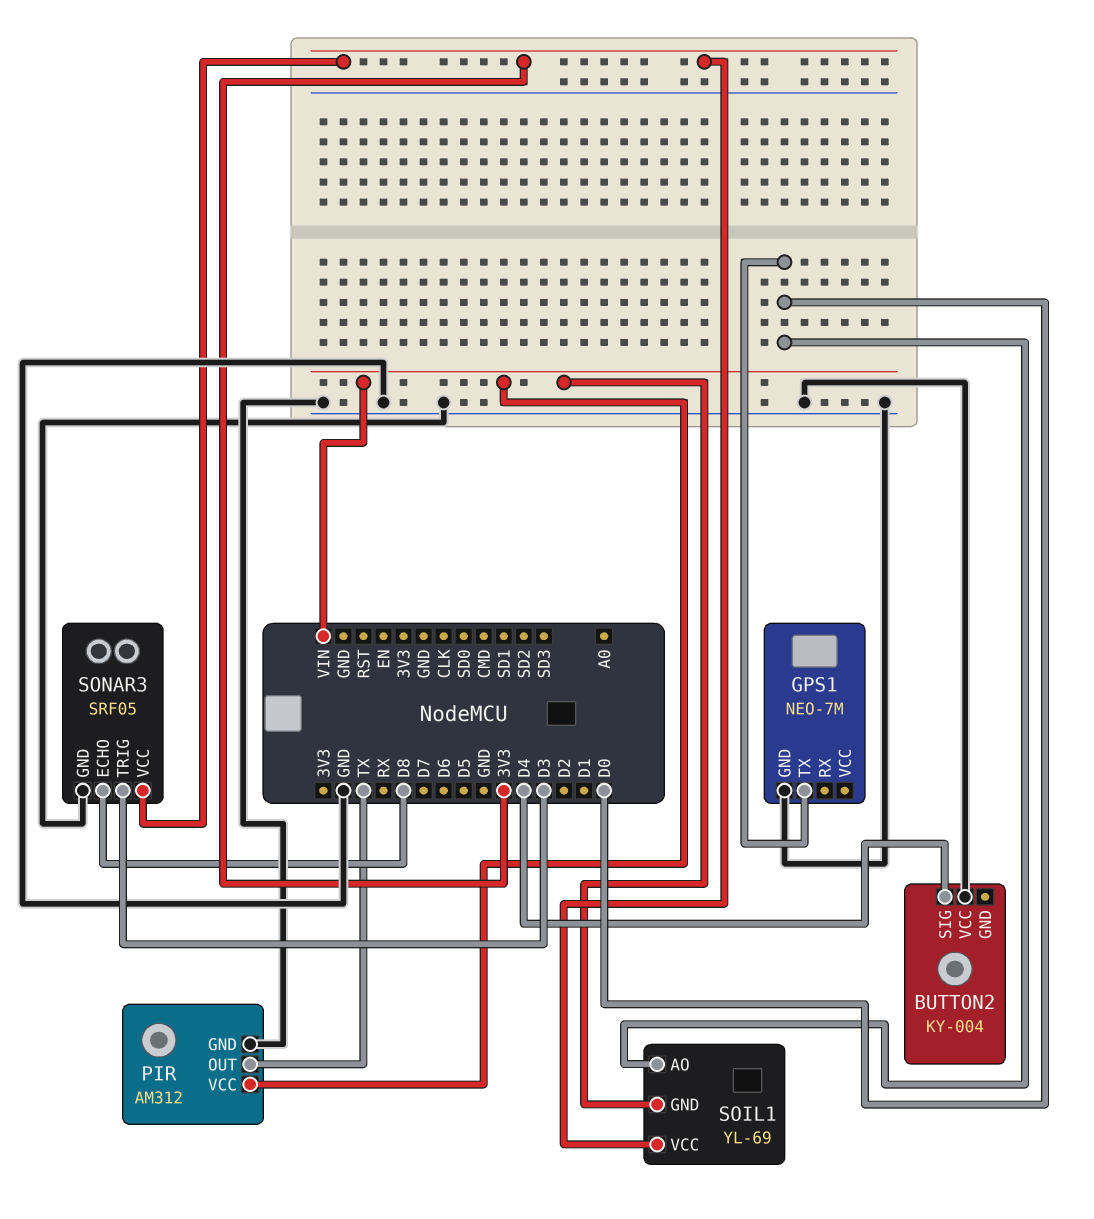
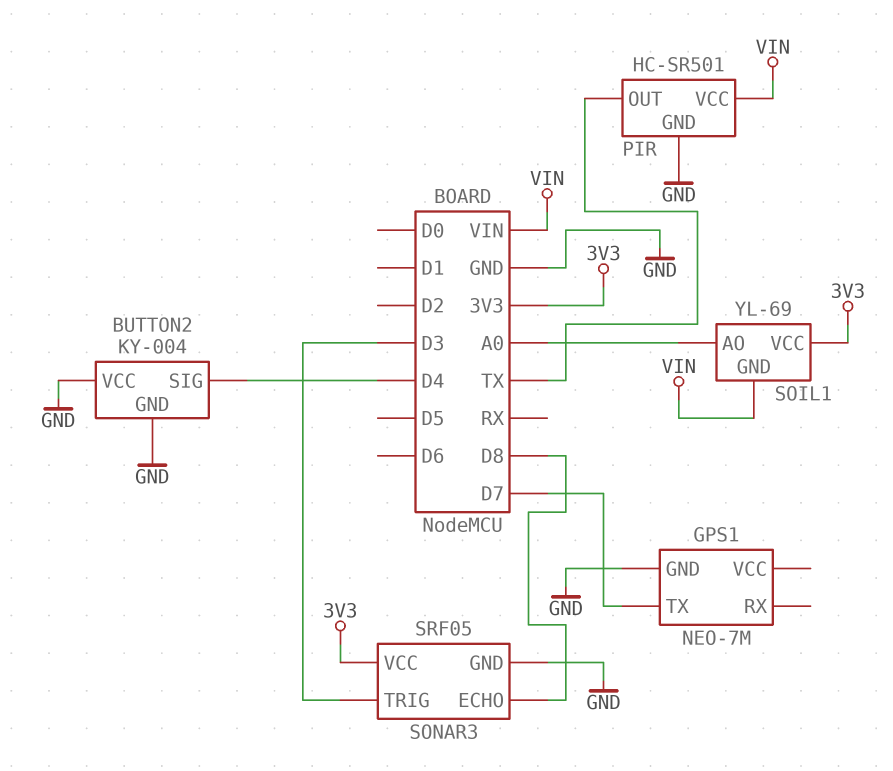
BUTTON2 pin GND: none -> GND
GPS1 pin TX: D0 -> D7
PIR: AM312 -> HC-SR501
SOIL1 pin AO: D0 -> A0

